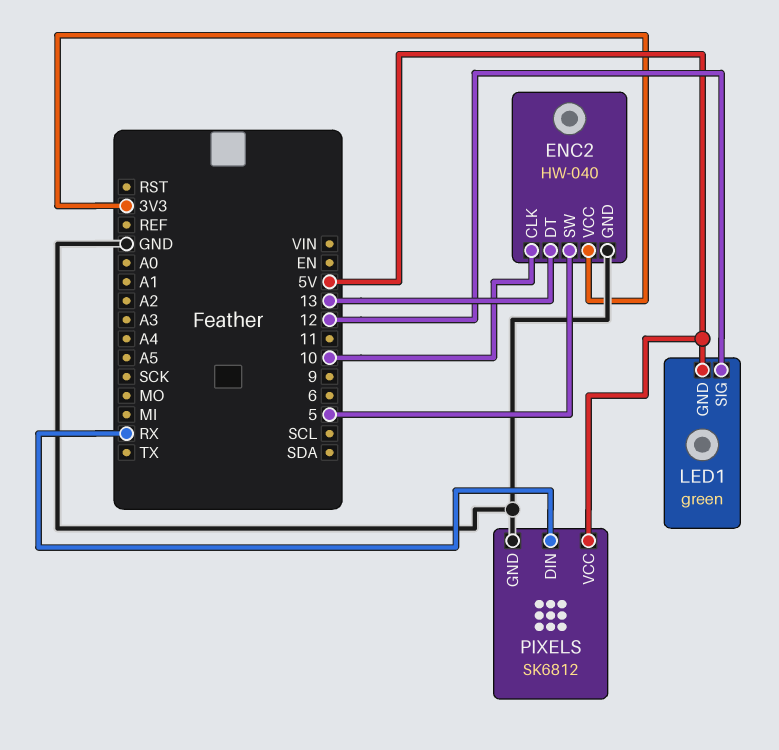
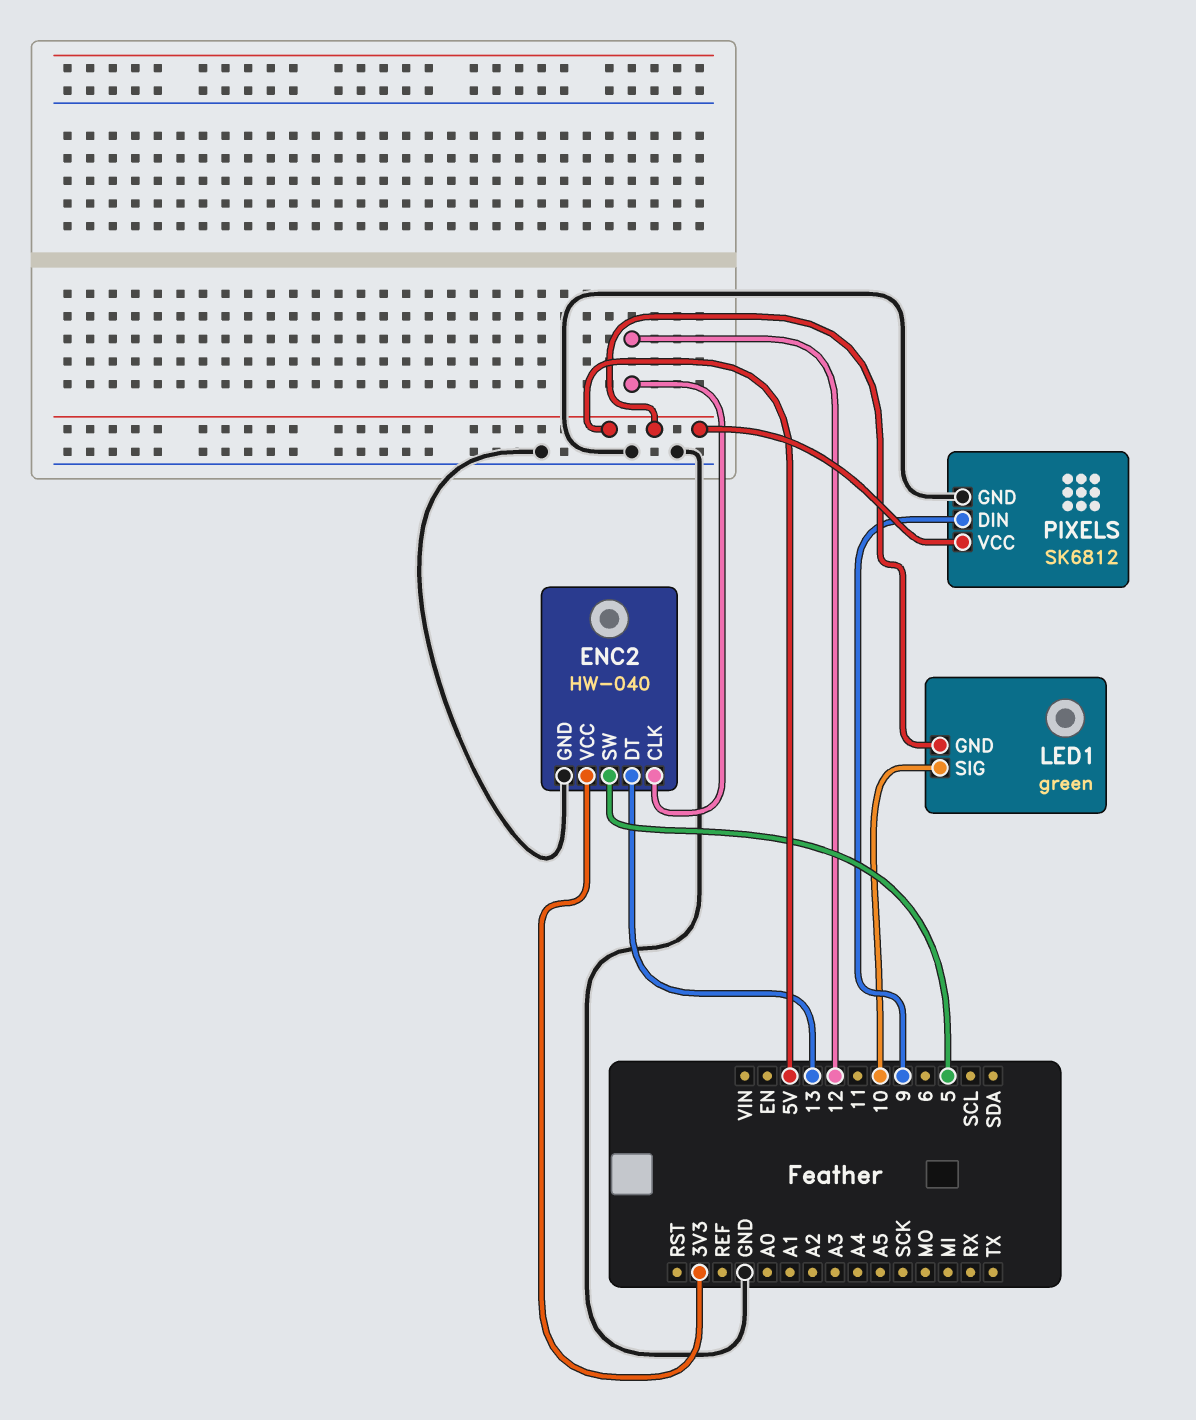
ENC2 pin CLK: 10 -> 12
LED1 pin SIG: 12 -> 10
PIXELS pin DIN: RX -> 9

